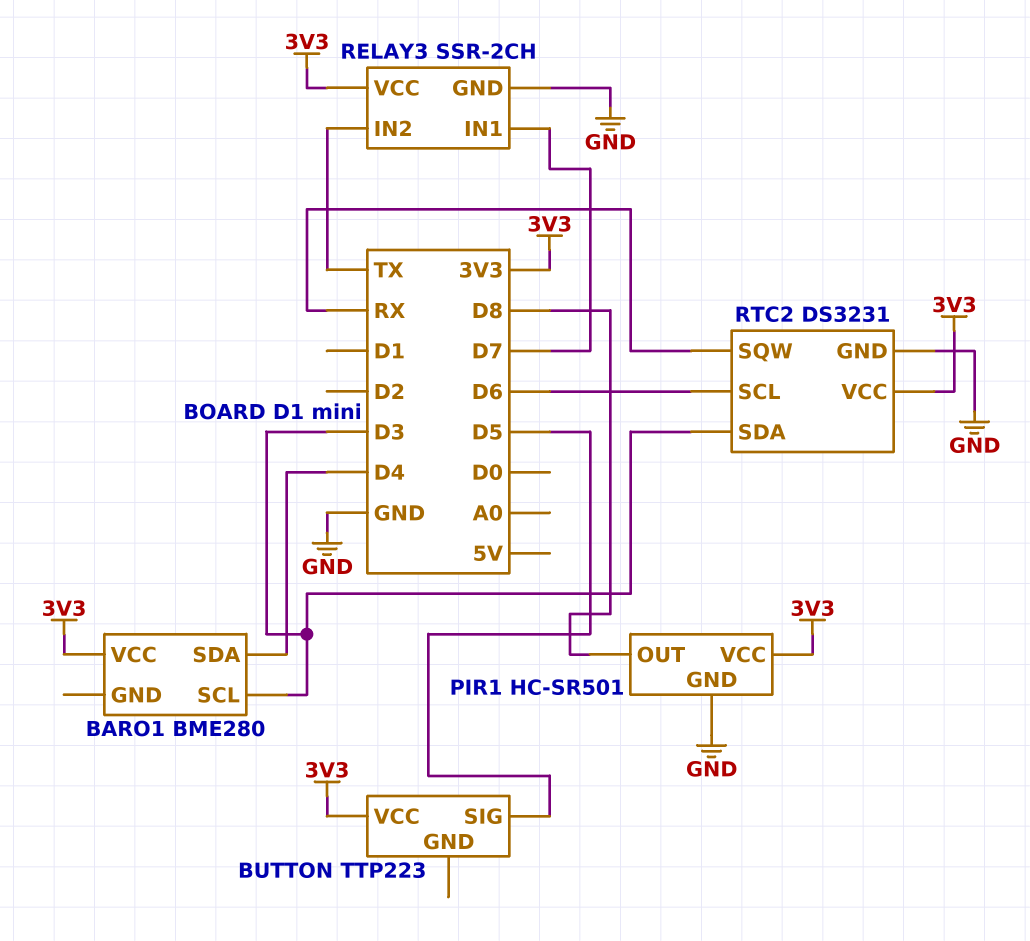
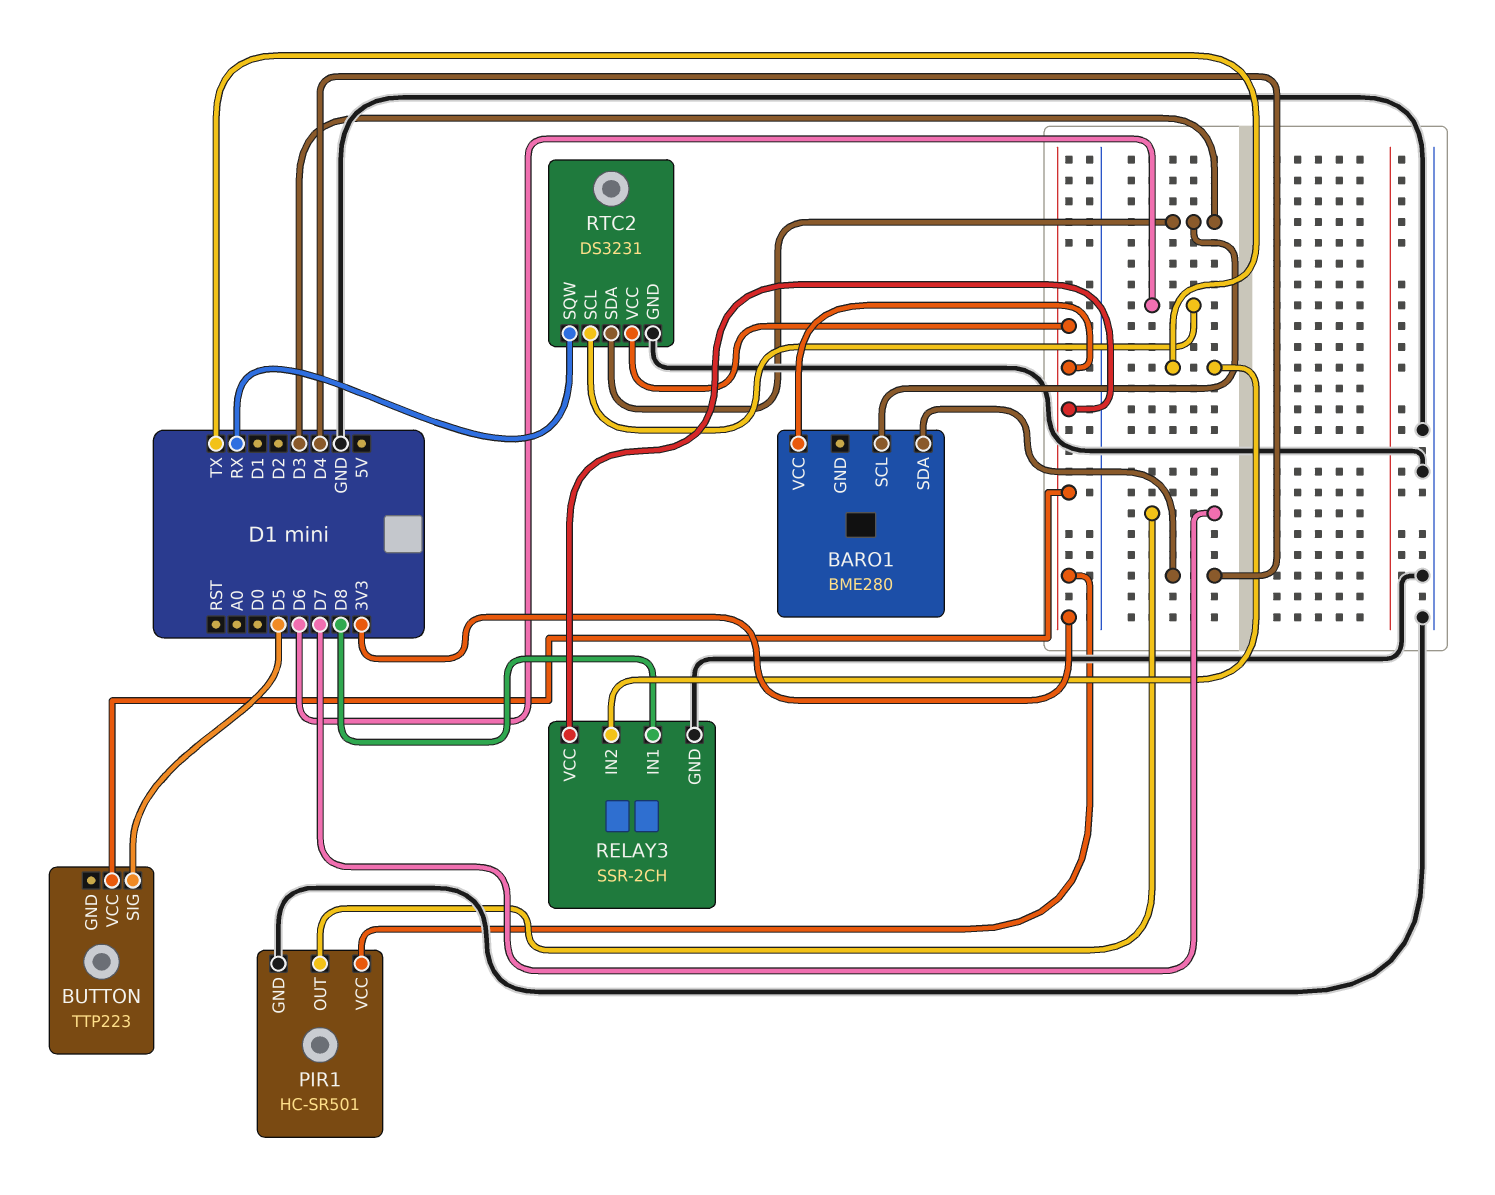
PIR1 pin OUT: D8 -> D7
RELAY3 pin IN1: D7 -> D8

